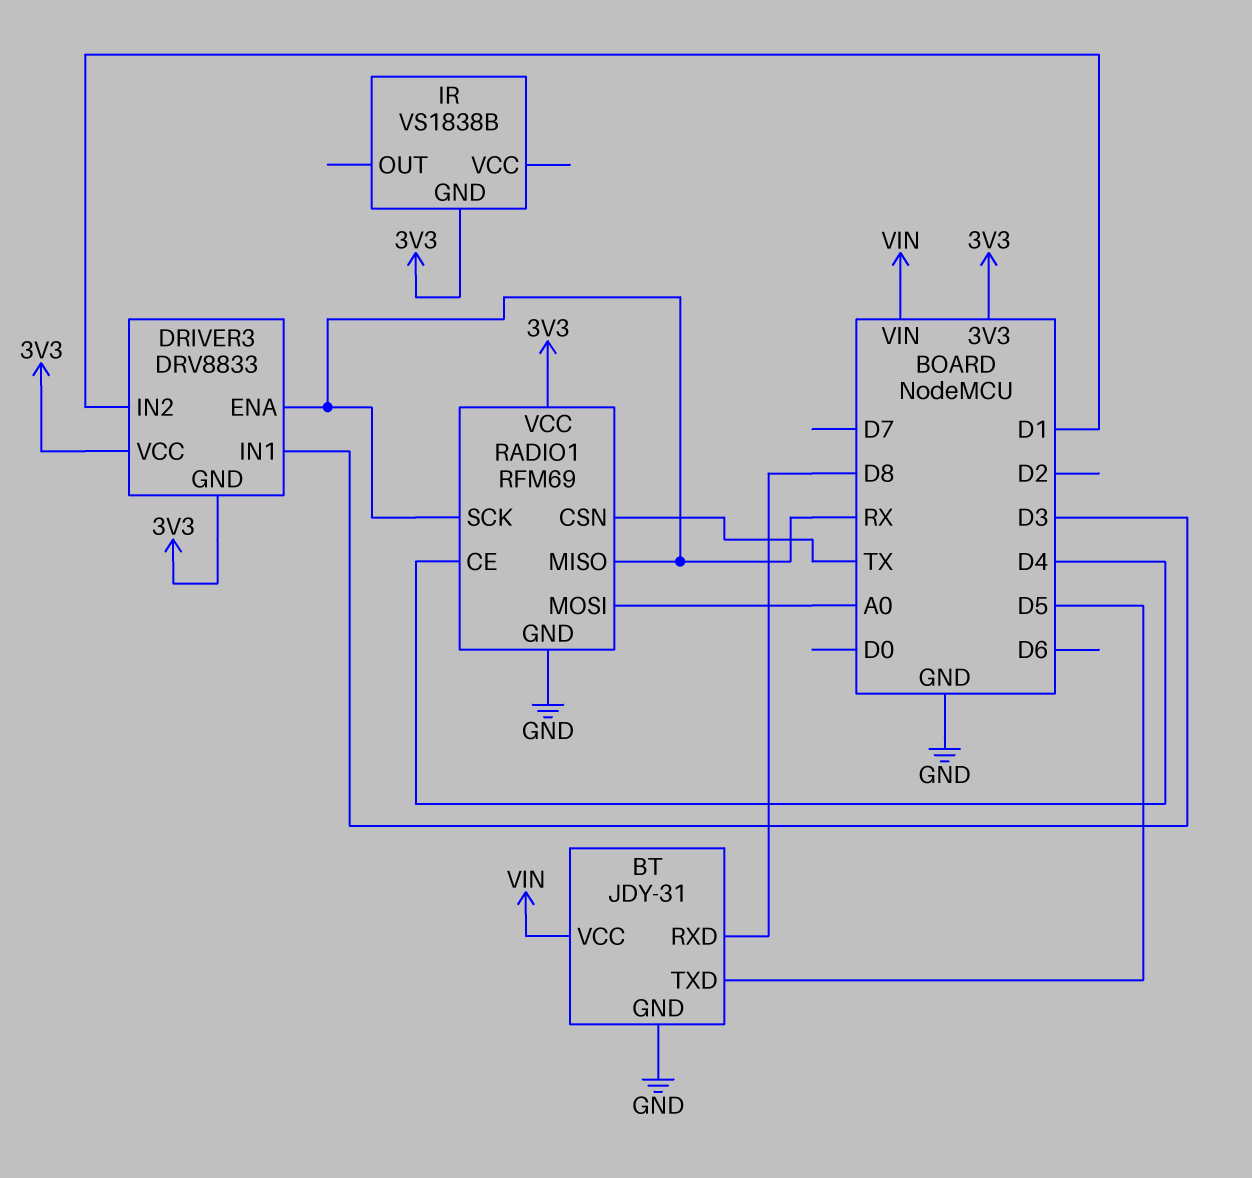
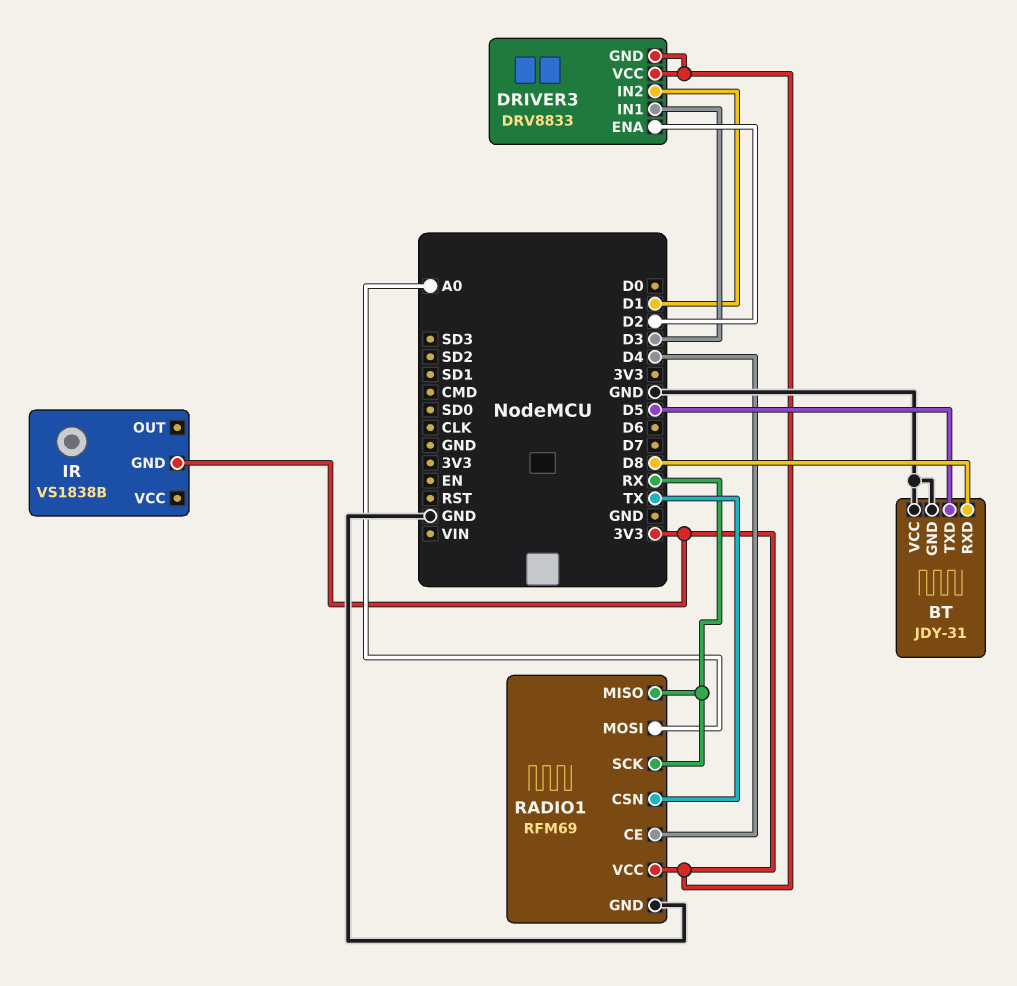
BT pin VCC: VIN -> GND
DRIVER3 pin ENA: RX -> D2

